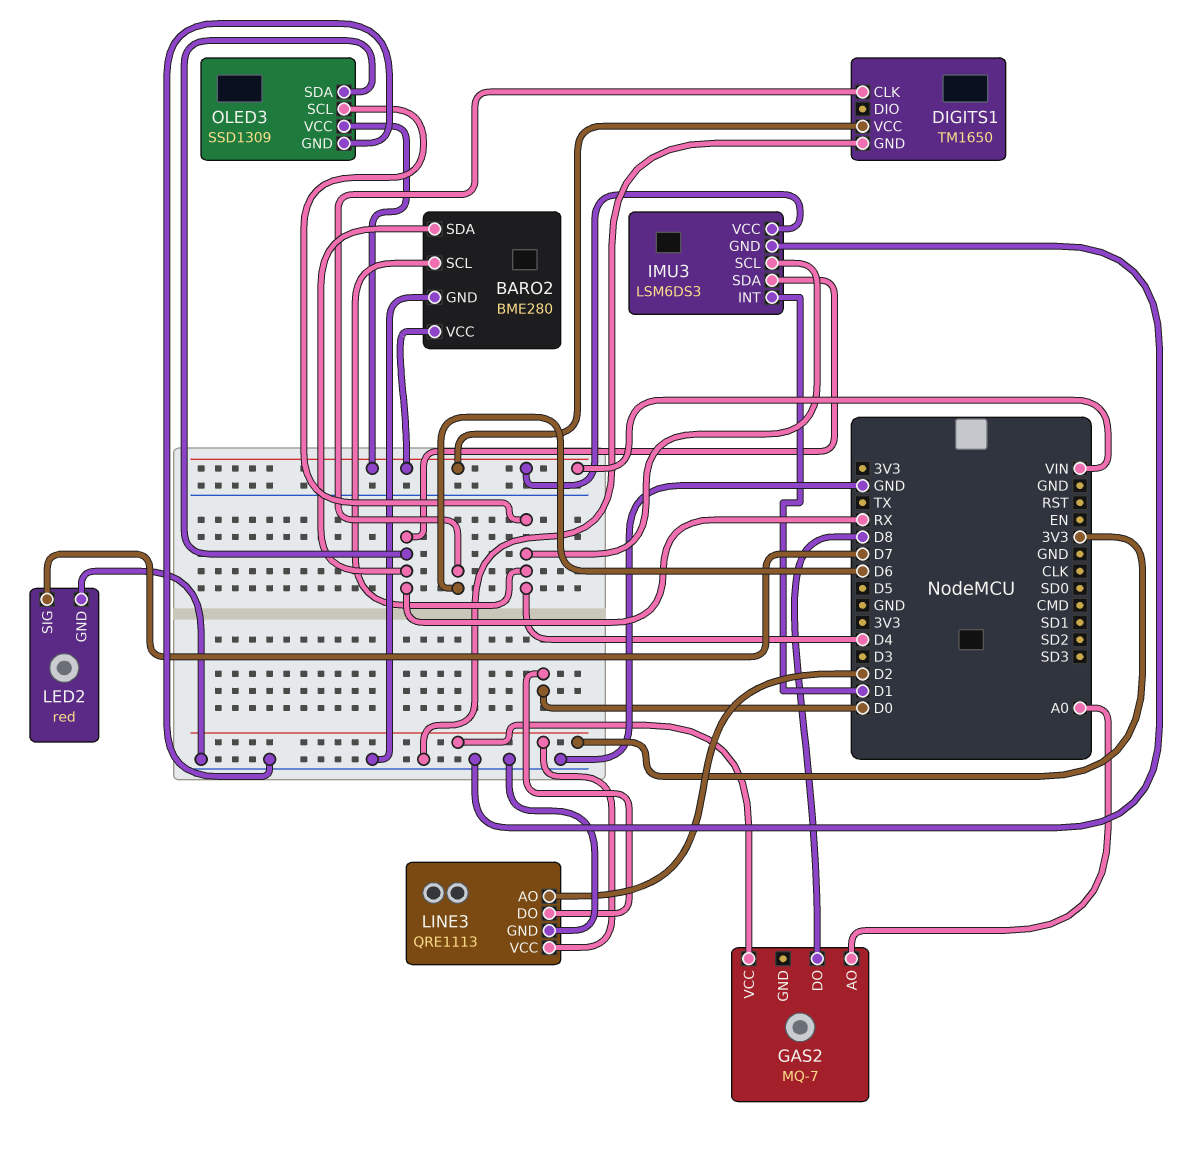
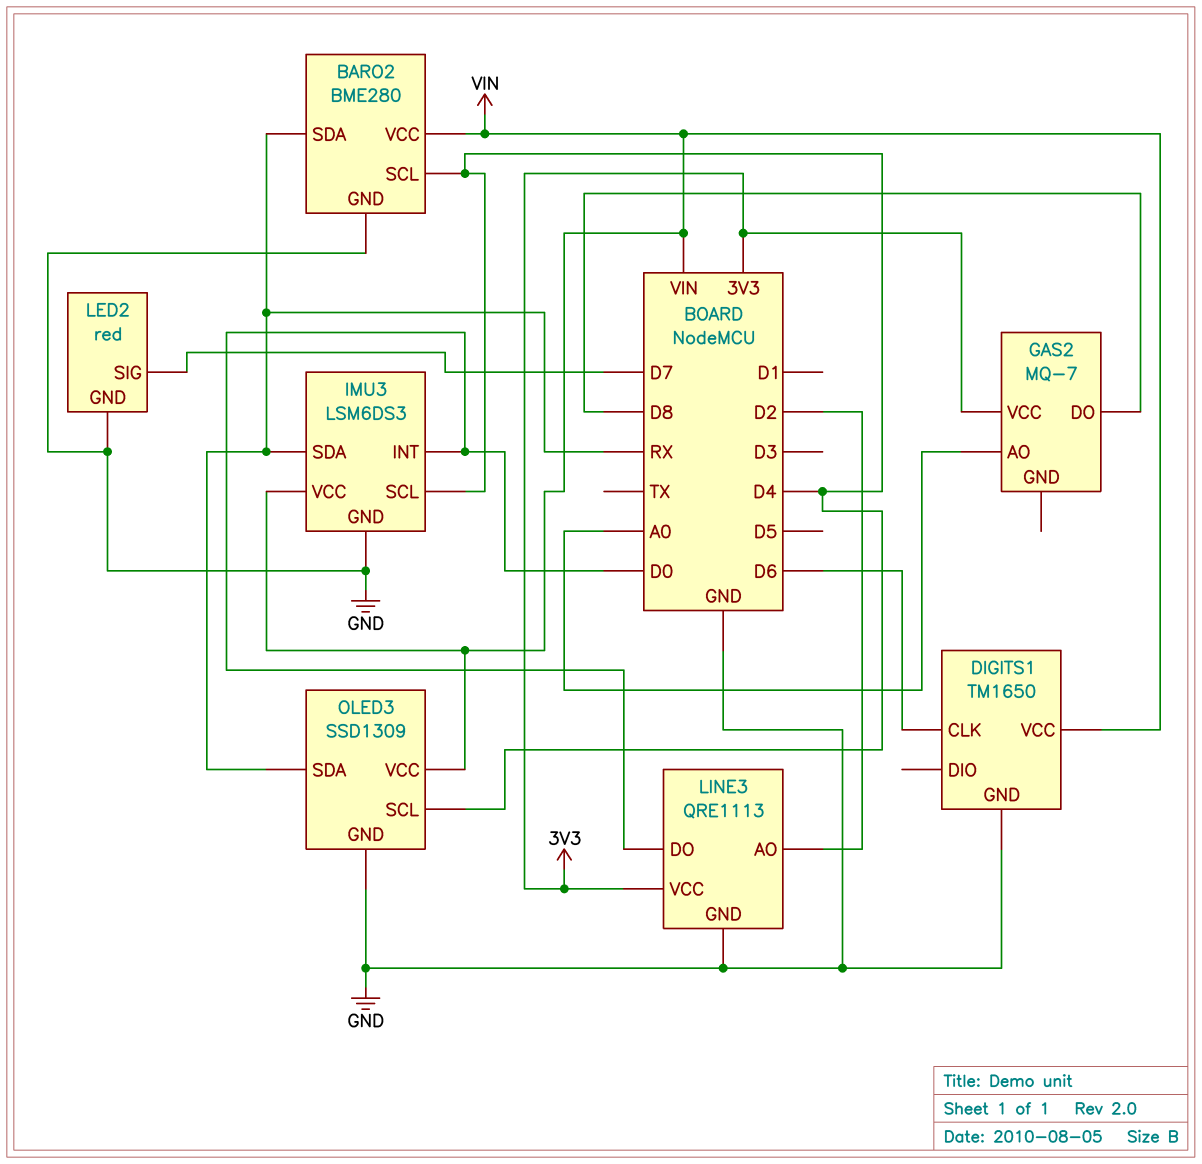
IMU3 pin INT: D1 -> D0

